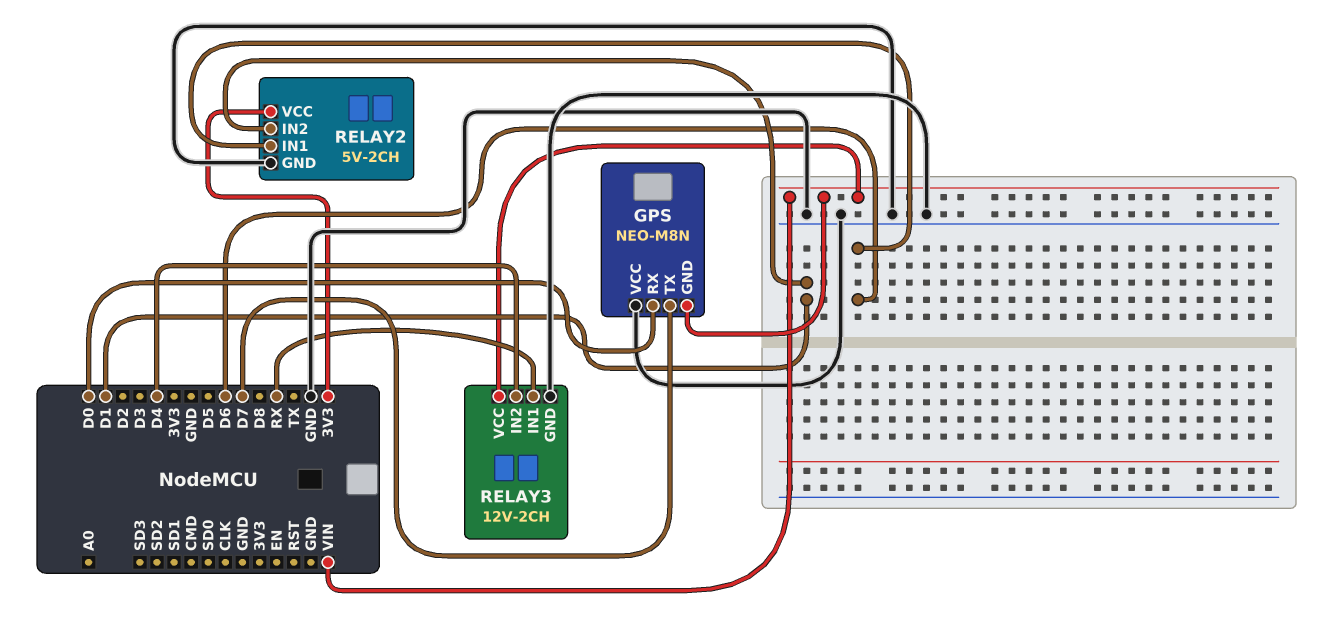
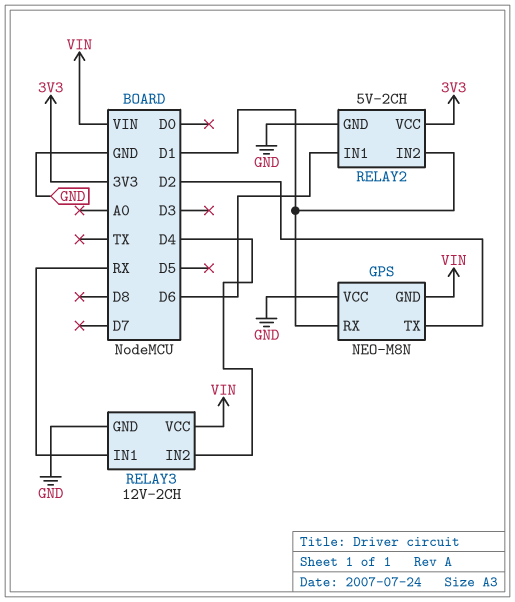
GPS pin RX: D0 -> D1
GPS pin TX: D7 -> D2

